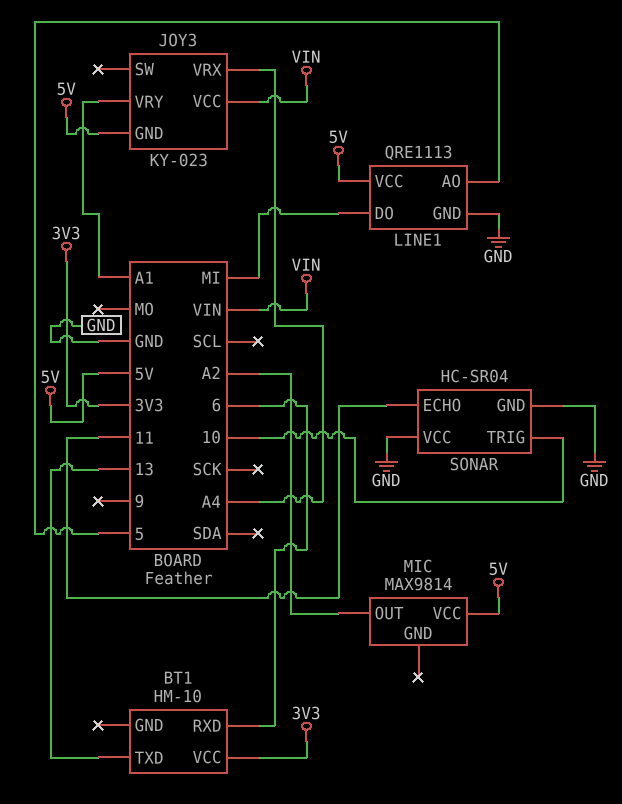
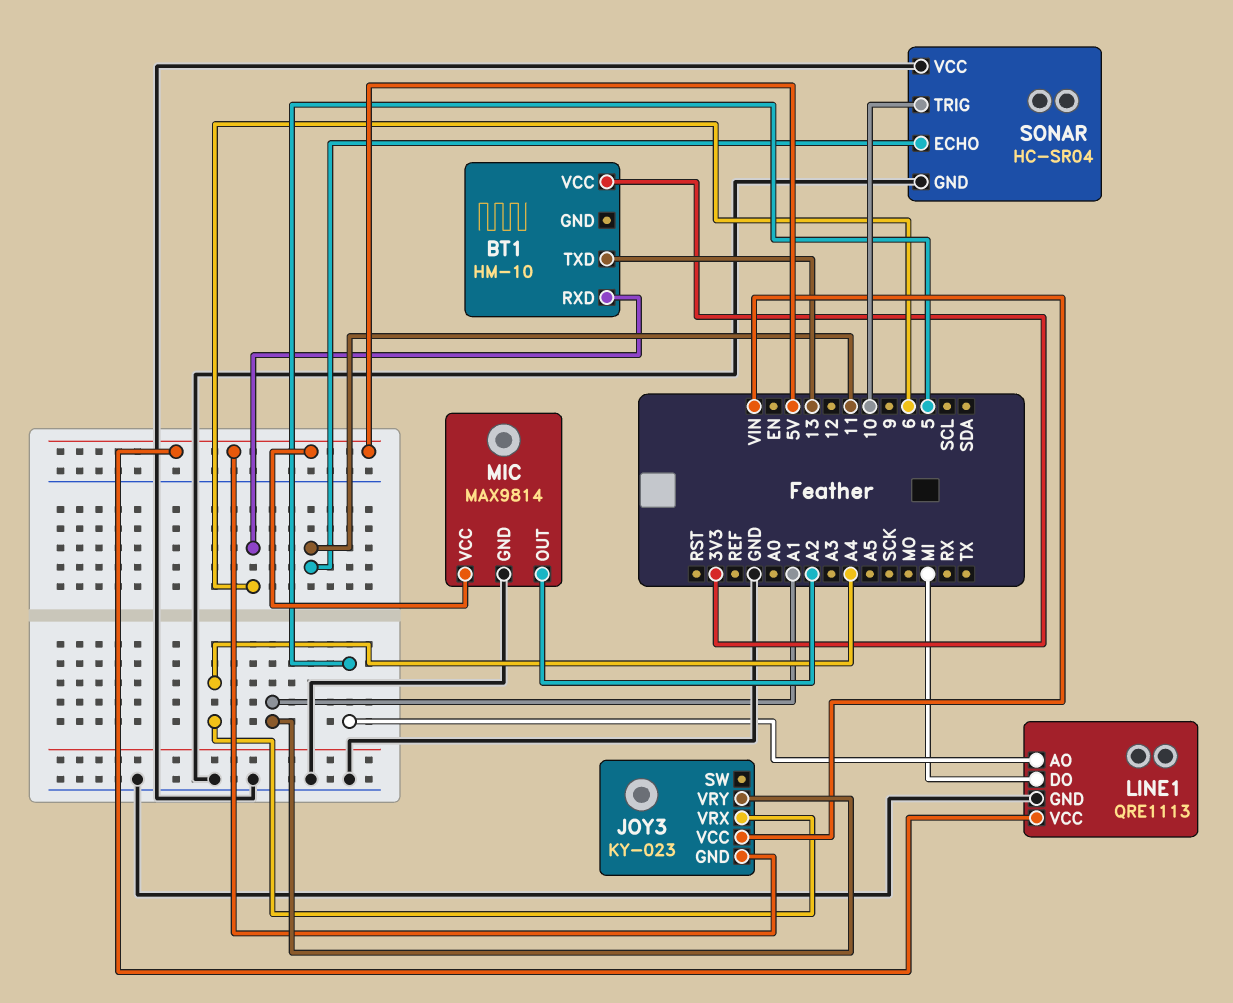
MIC pin GND: none -> GND

